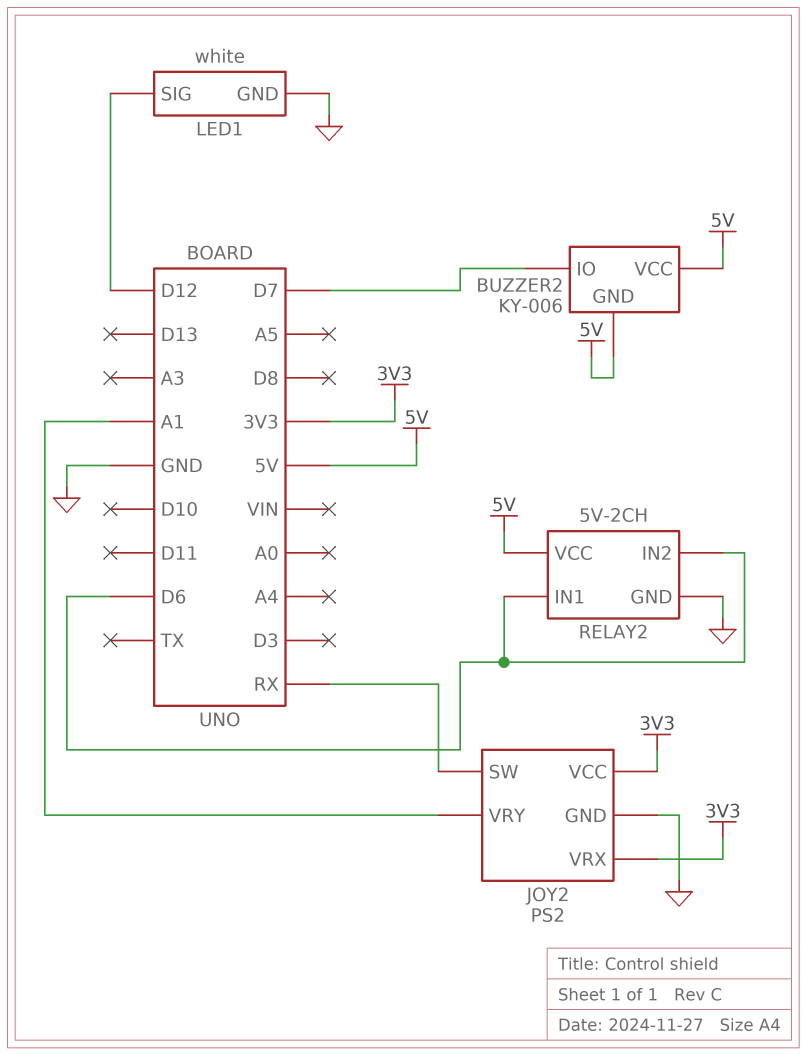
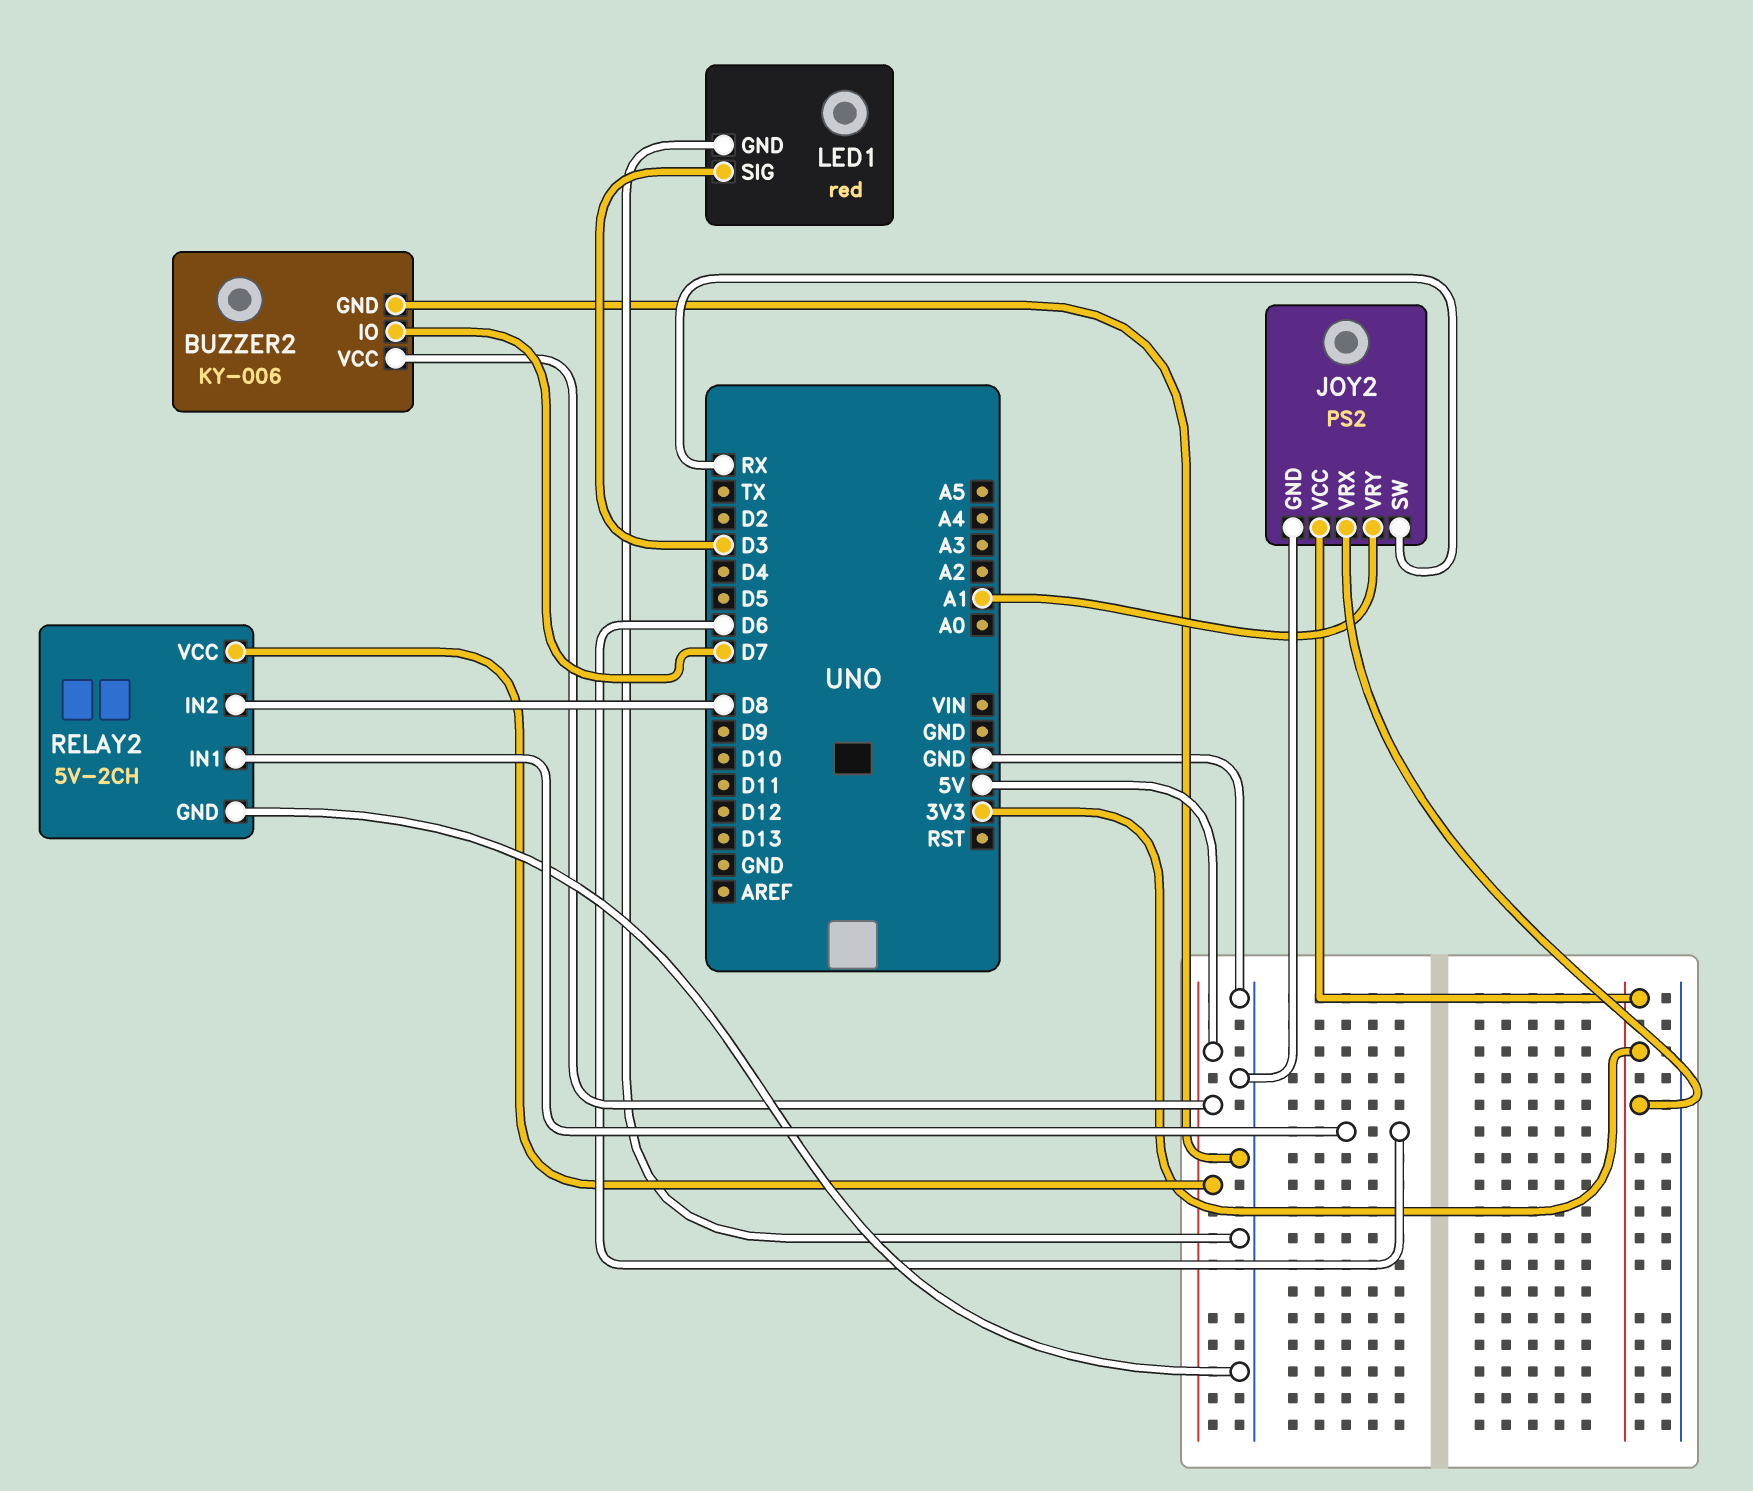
BUZZER2 pin GND: 5V -> GND
LED1: white -> red
LED1 pin SIG: D12 -> D3
RELAY2 pin IN2: D6 -> D8

